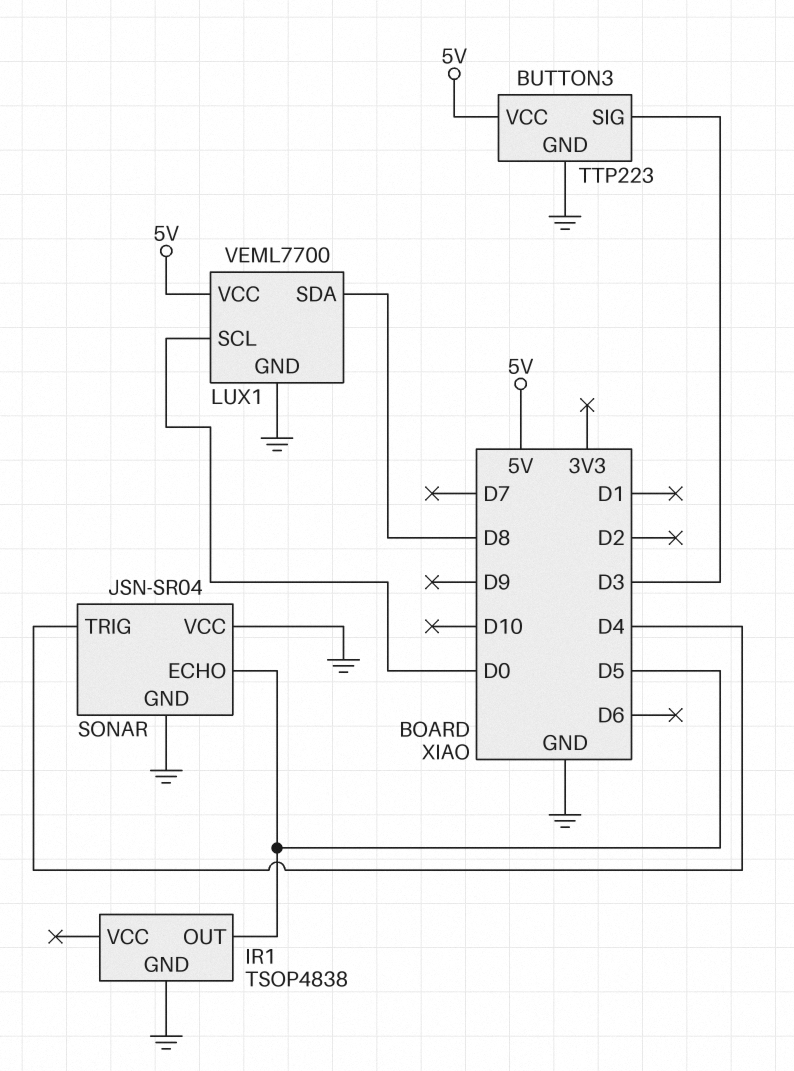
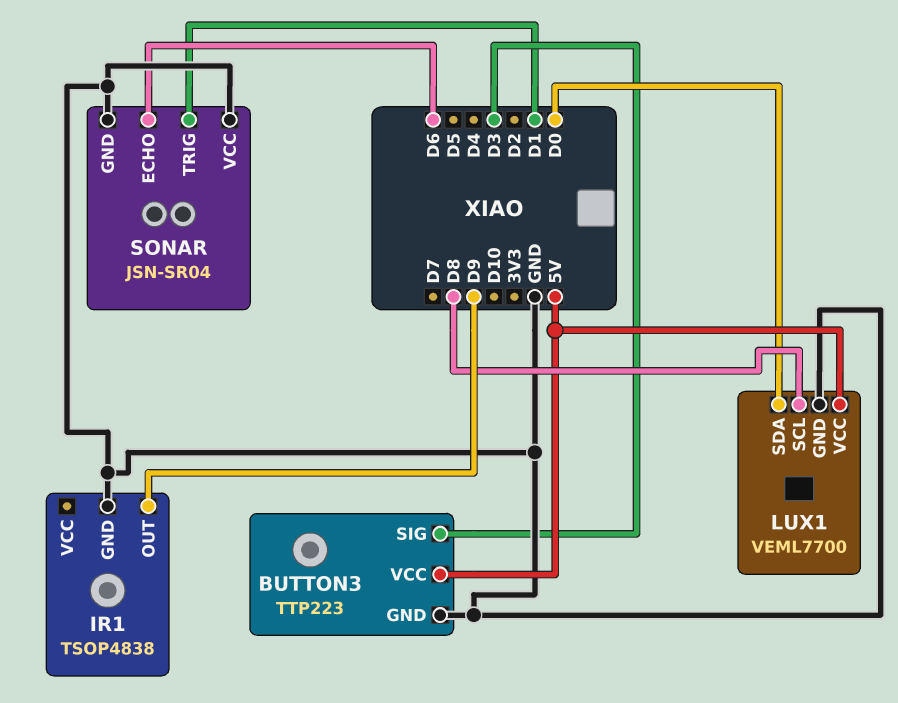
IR1 pin OUT: D5 -> D9
LUX1 pin SCL: D0 -> D8
LUX1 pin SDA: D8 -> D0
SONAR pin ECHO: D5 -> D6
SONAR pin TRIG: D4 -> D1

